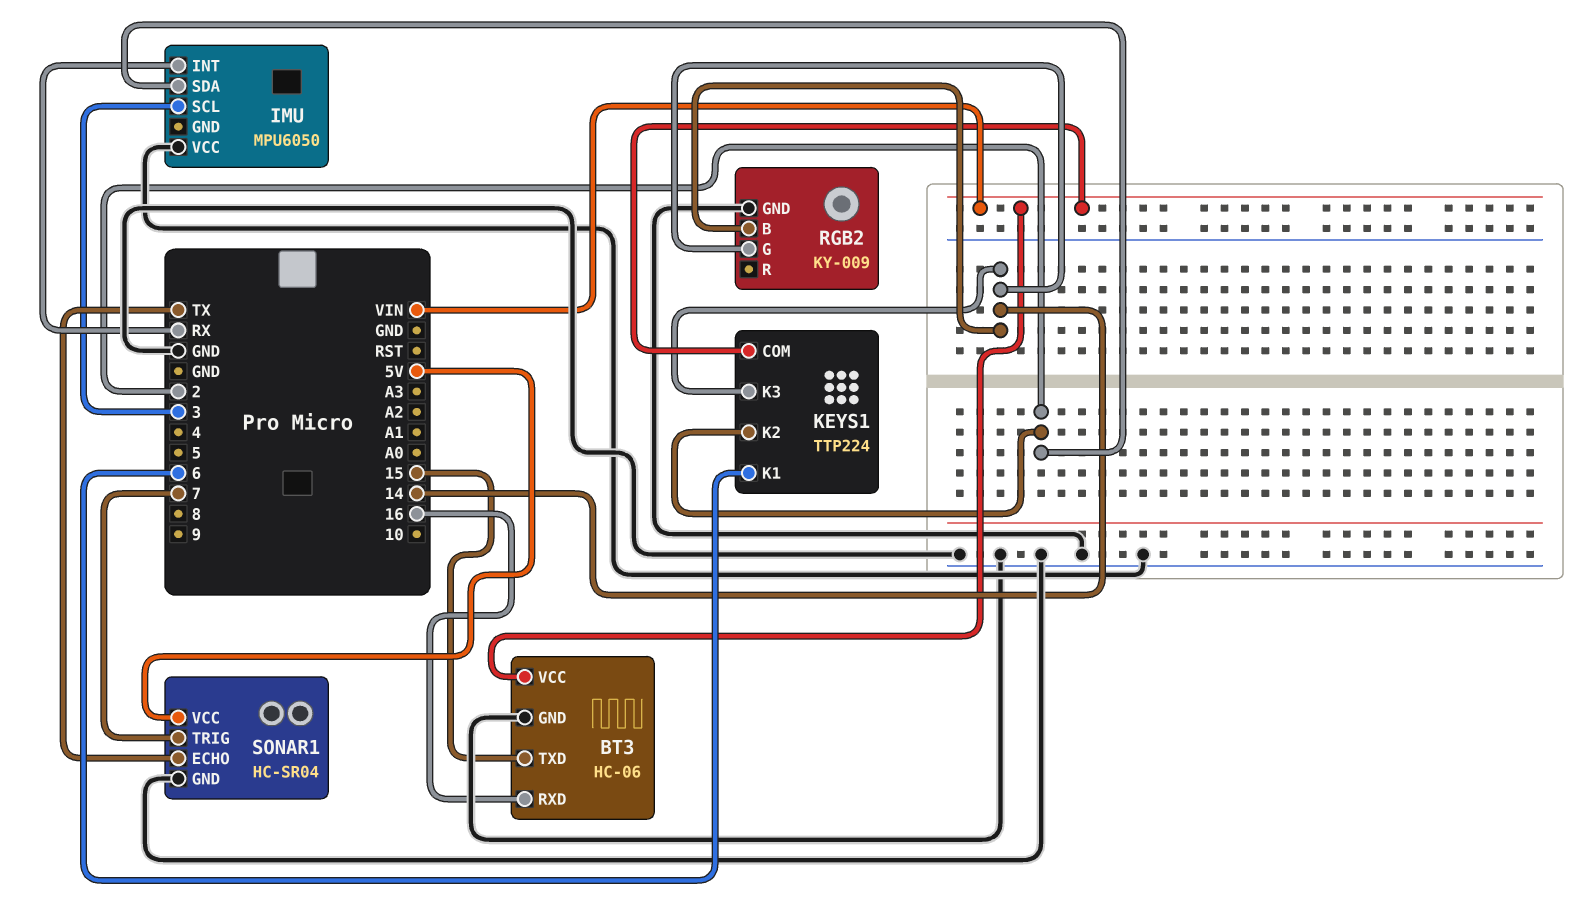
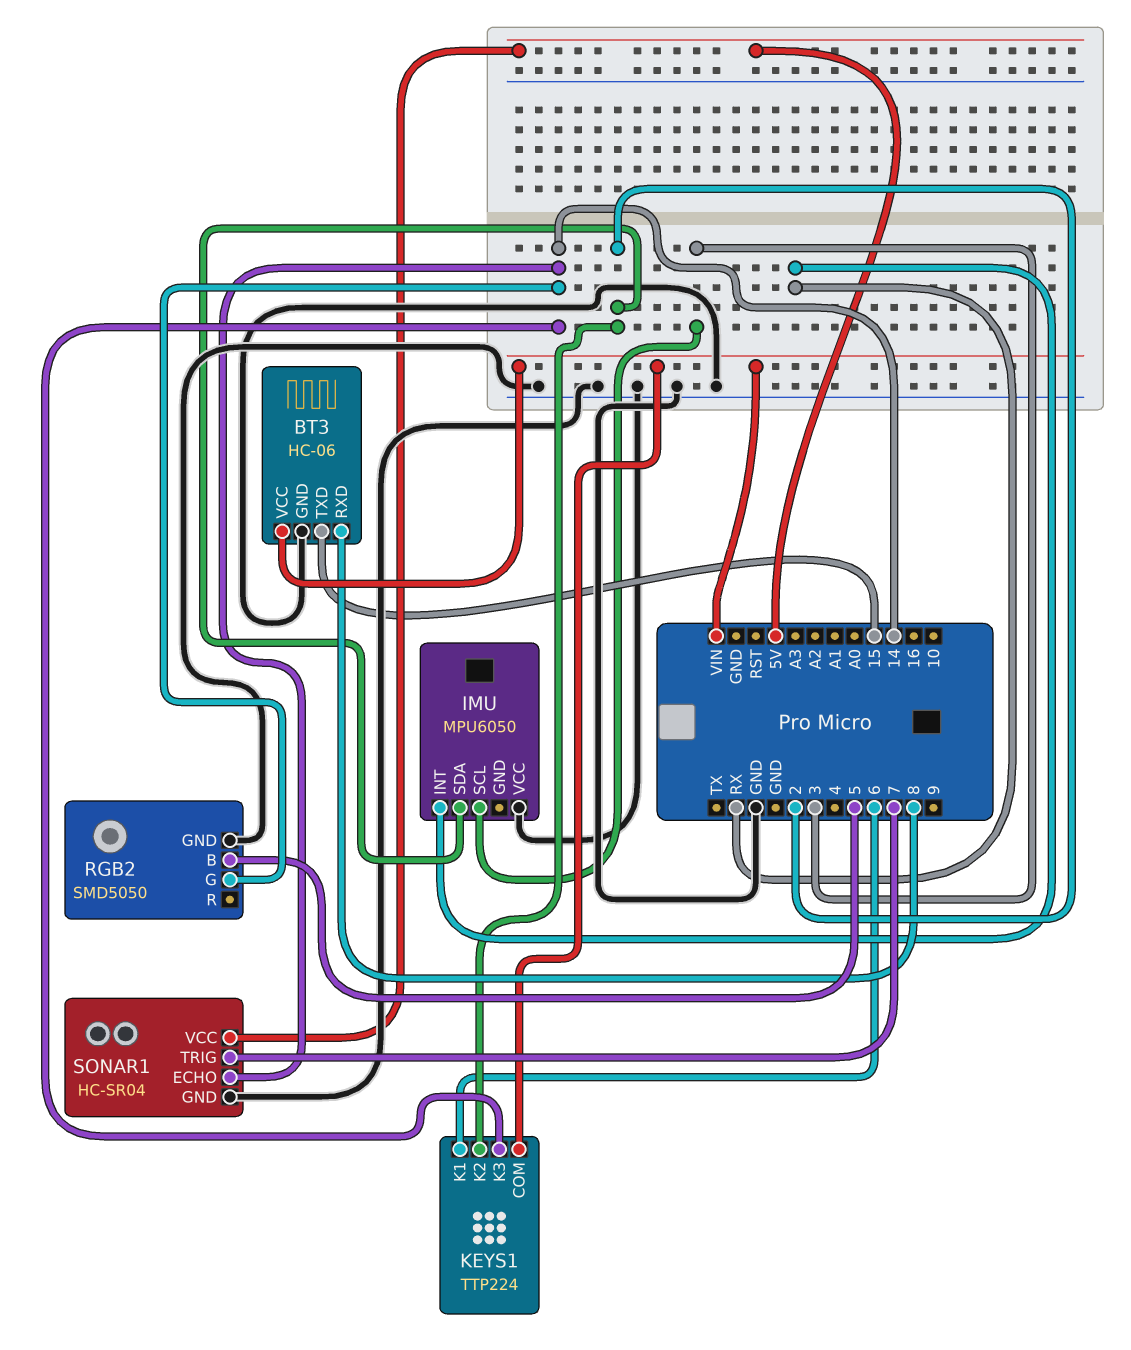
BT3 pin RXD: 16 -> 8
RGB2: KY-009 -> SMD5050
RGB2 pin B: 14 -> 5
SONAR1 pin ECHO: TX -> 14

